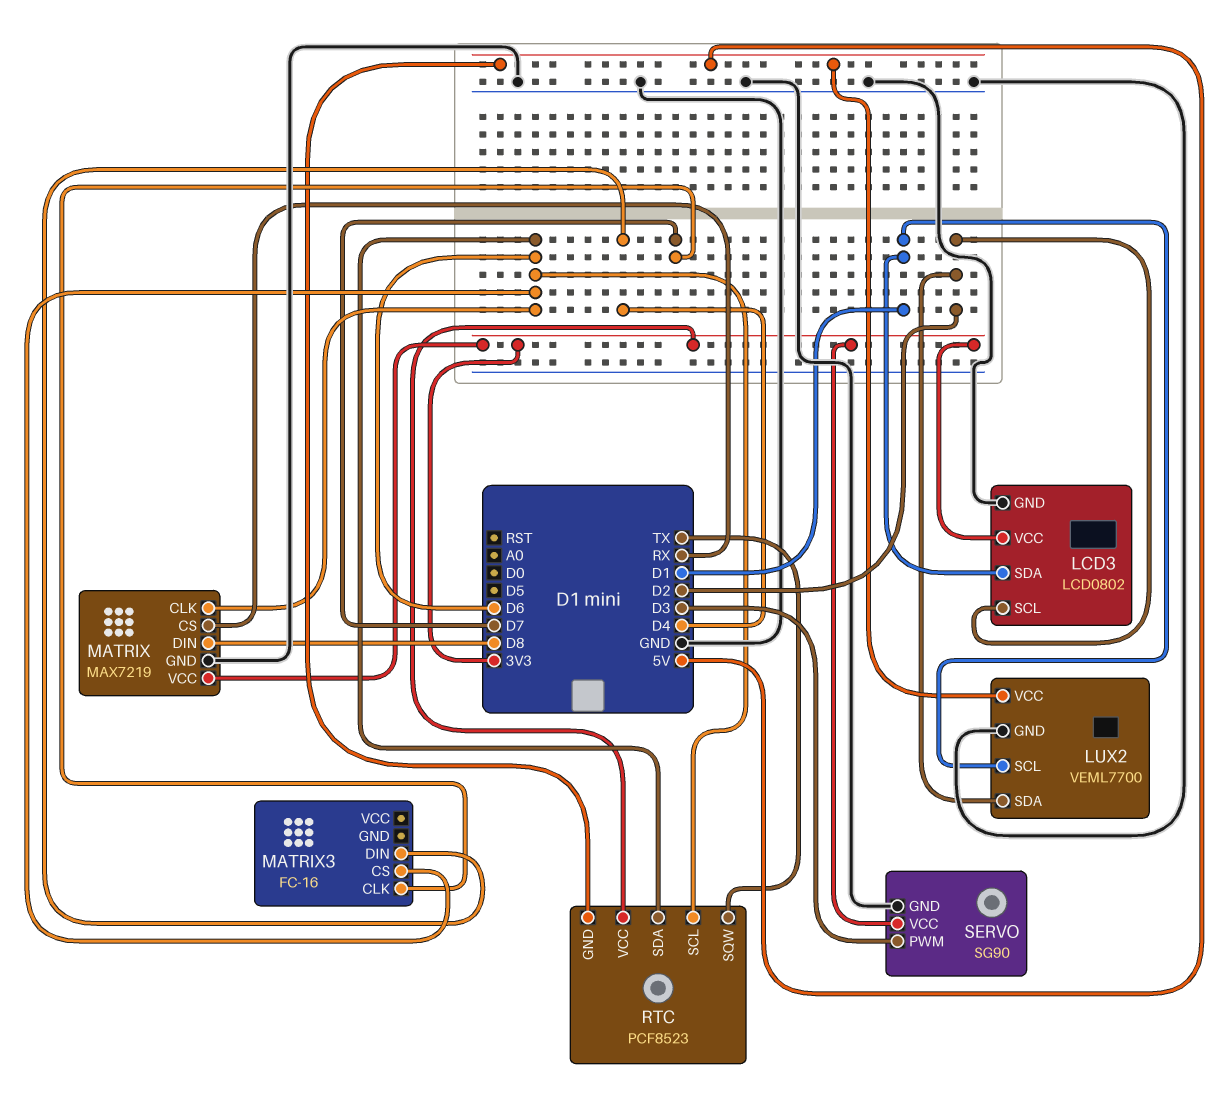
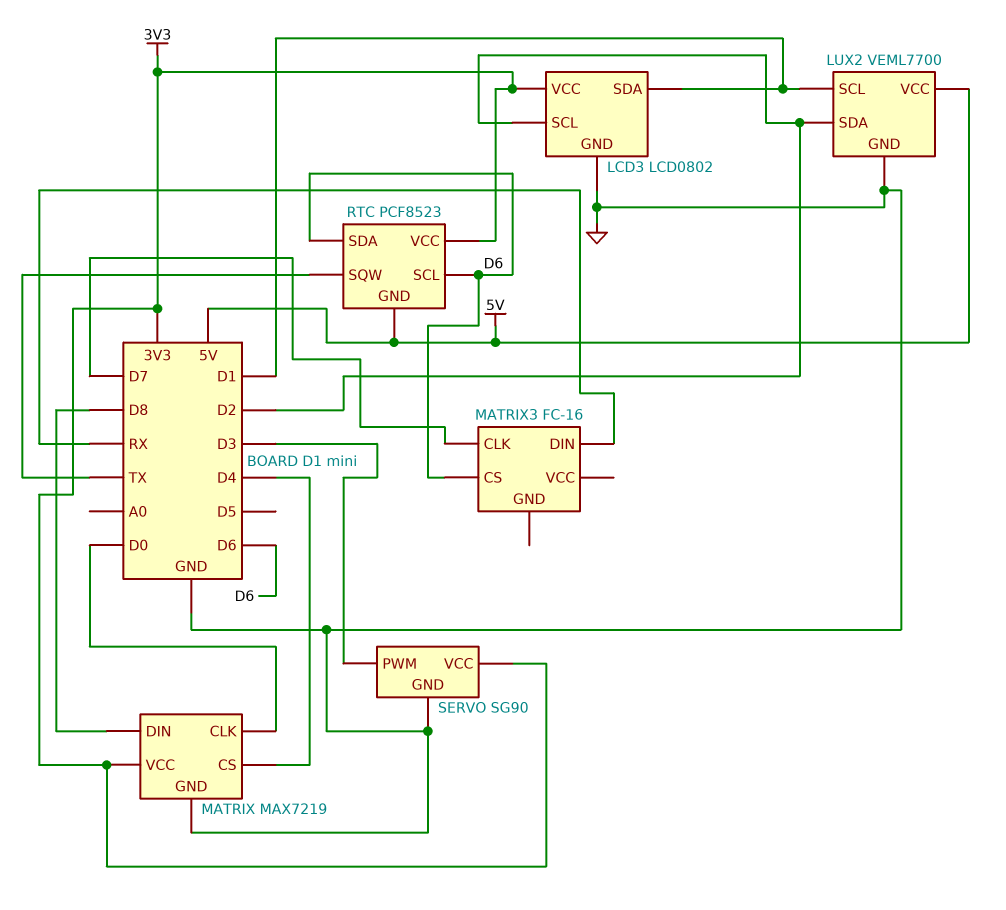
MATRIX pin CLK: D6 -> D0
MATRIX pin CS: RX -> D4
MATRIX3 pin DIN: D4 -> RX

